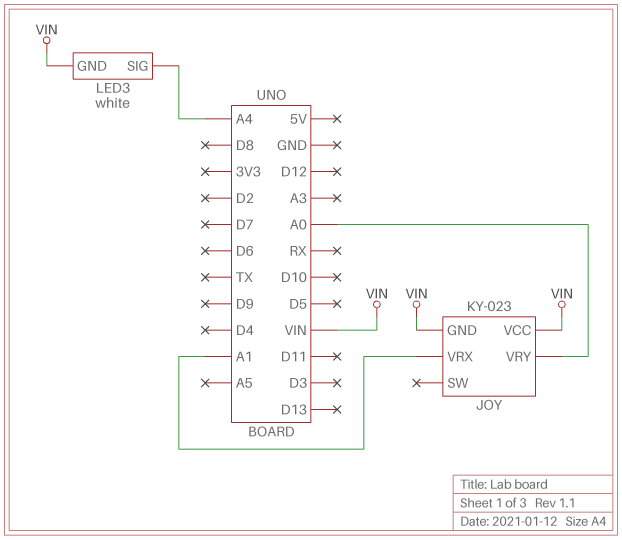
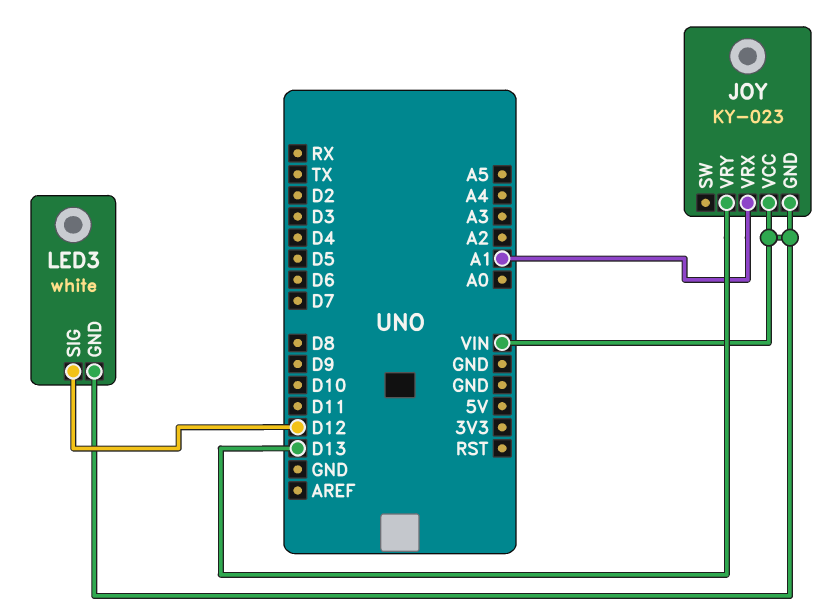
JOY pin VRY: A0 -> D13
LED3 pin SIG: A4 -> D12

